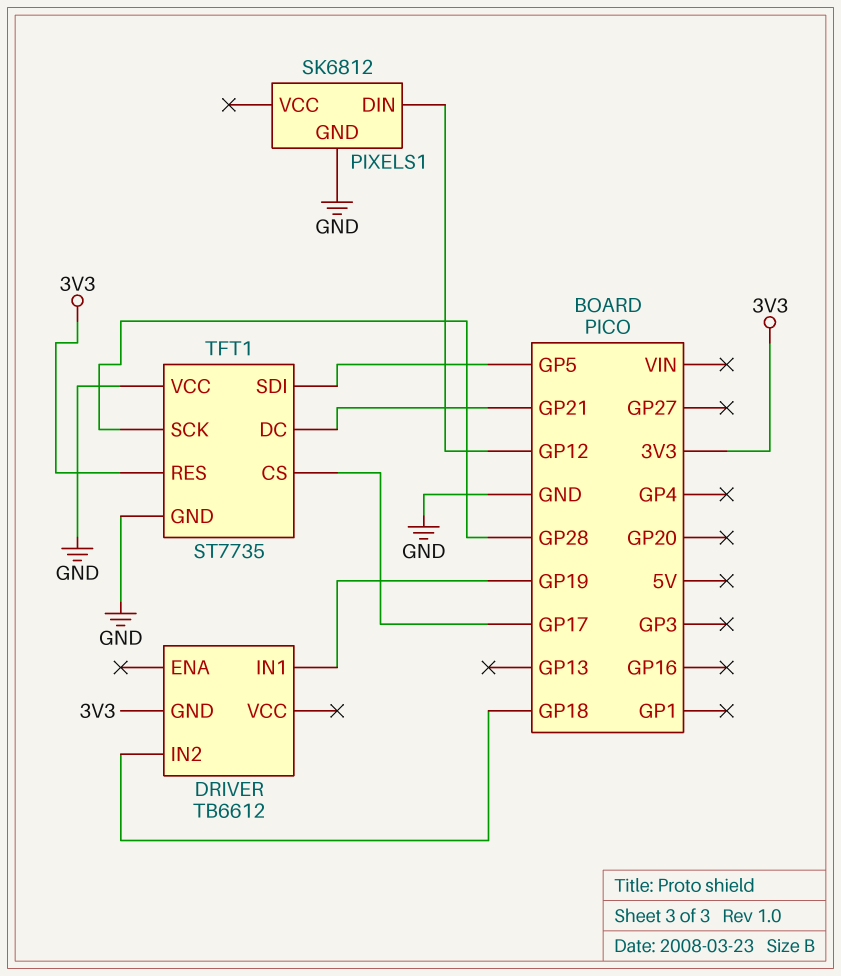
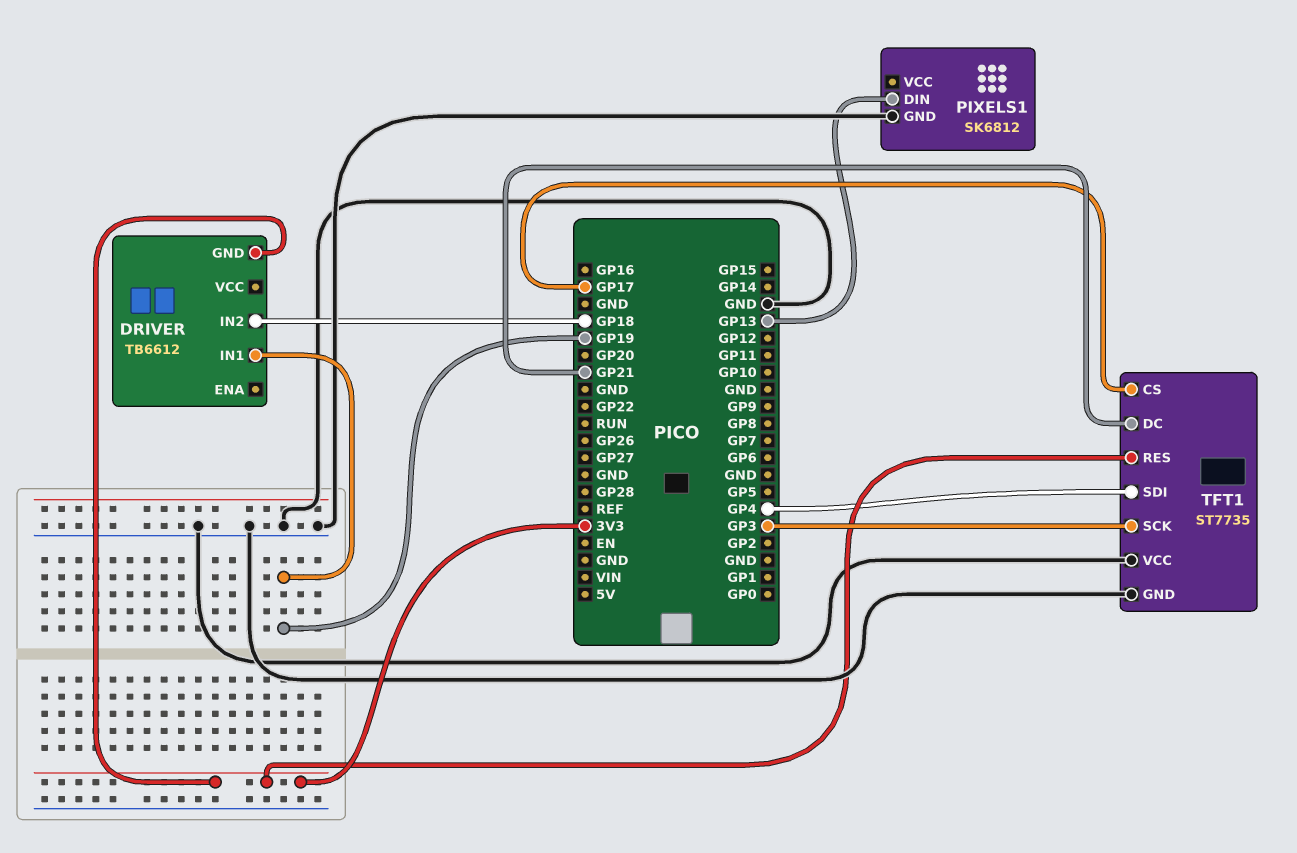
PIXELS1 pin DIN: GP12 -> GP13
TFT1 pin SCK: GP28 -> GP3
TFT1 pin SDI: GP5 -> GP4

